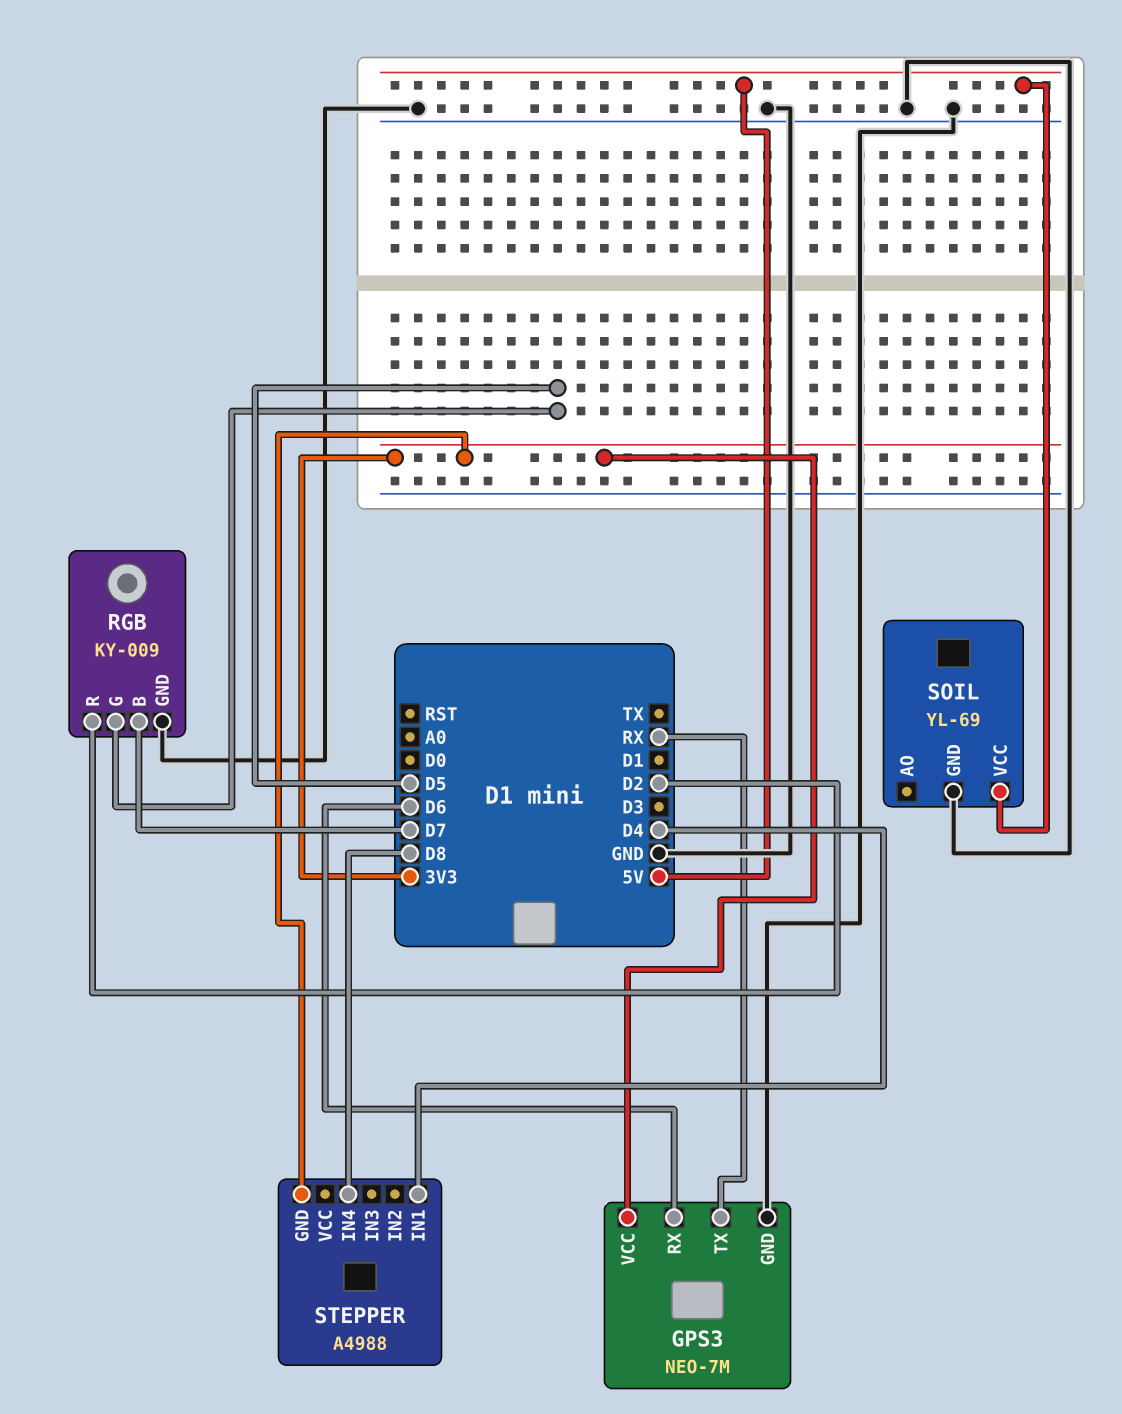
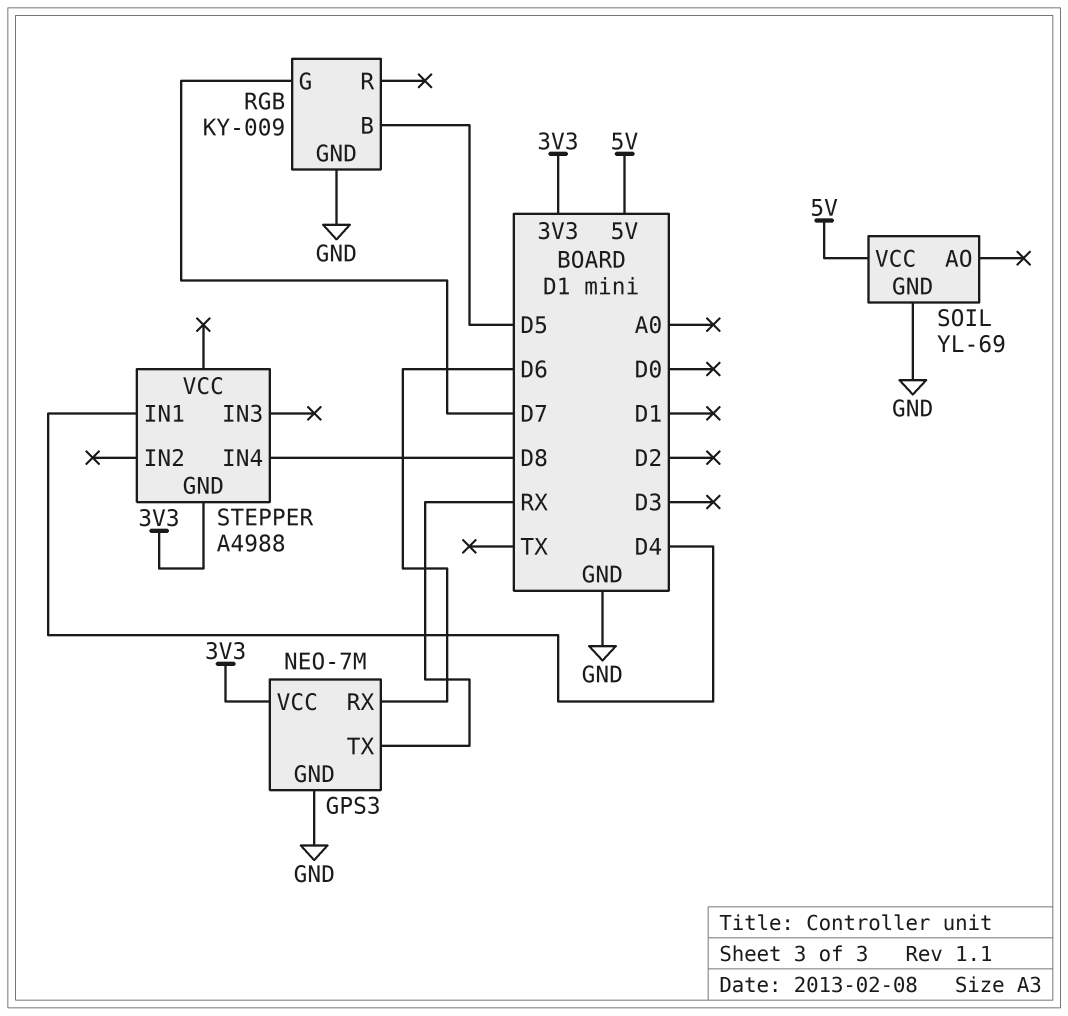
RGB pin B: D7 -> D5
RGB pin G: D5 -> D7
RGB pin R: D2 -> none

